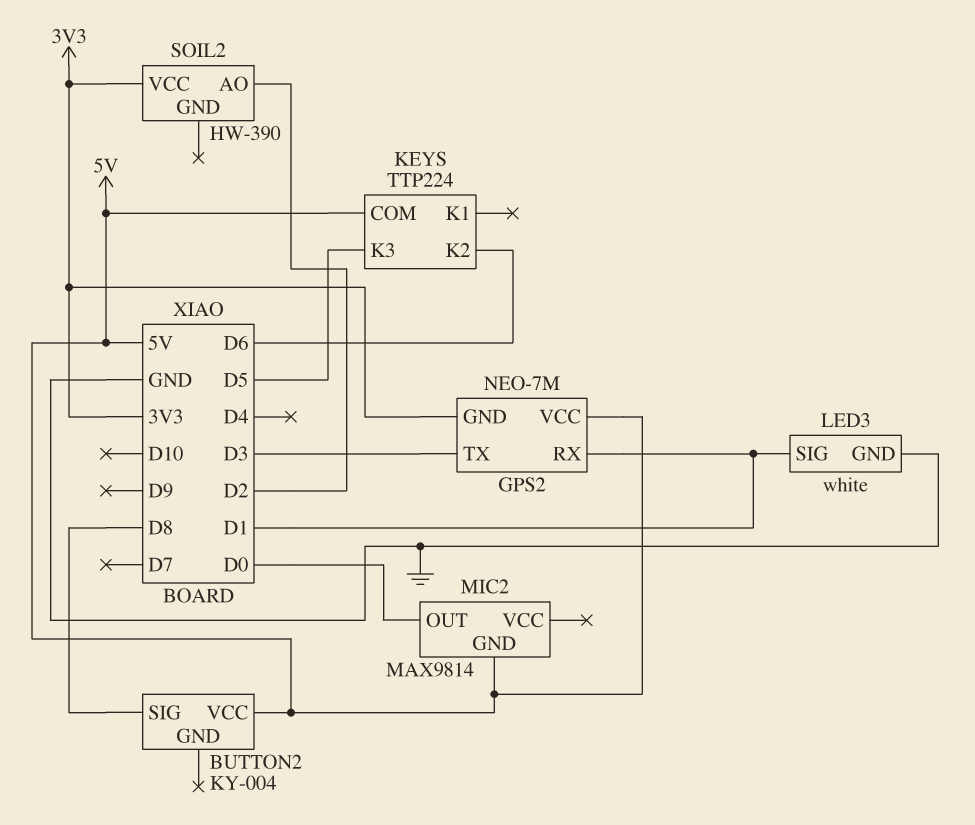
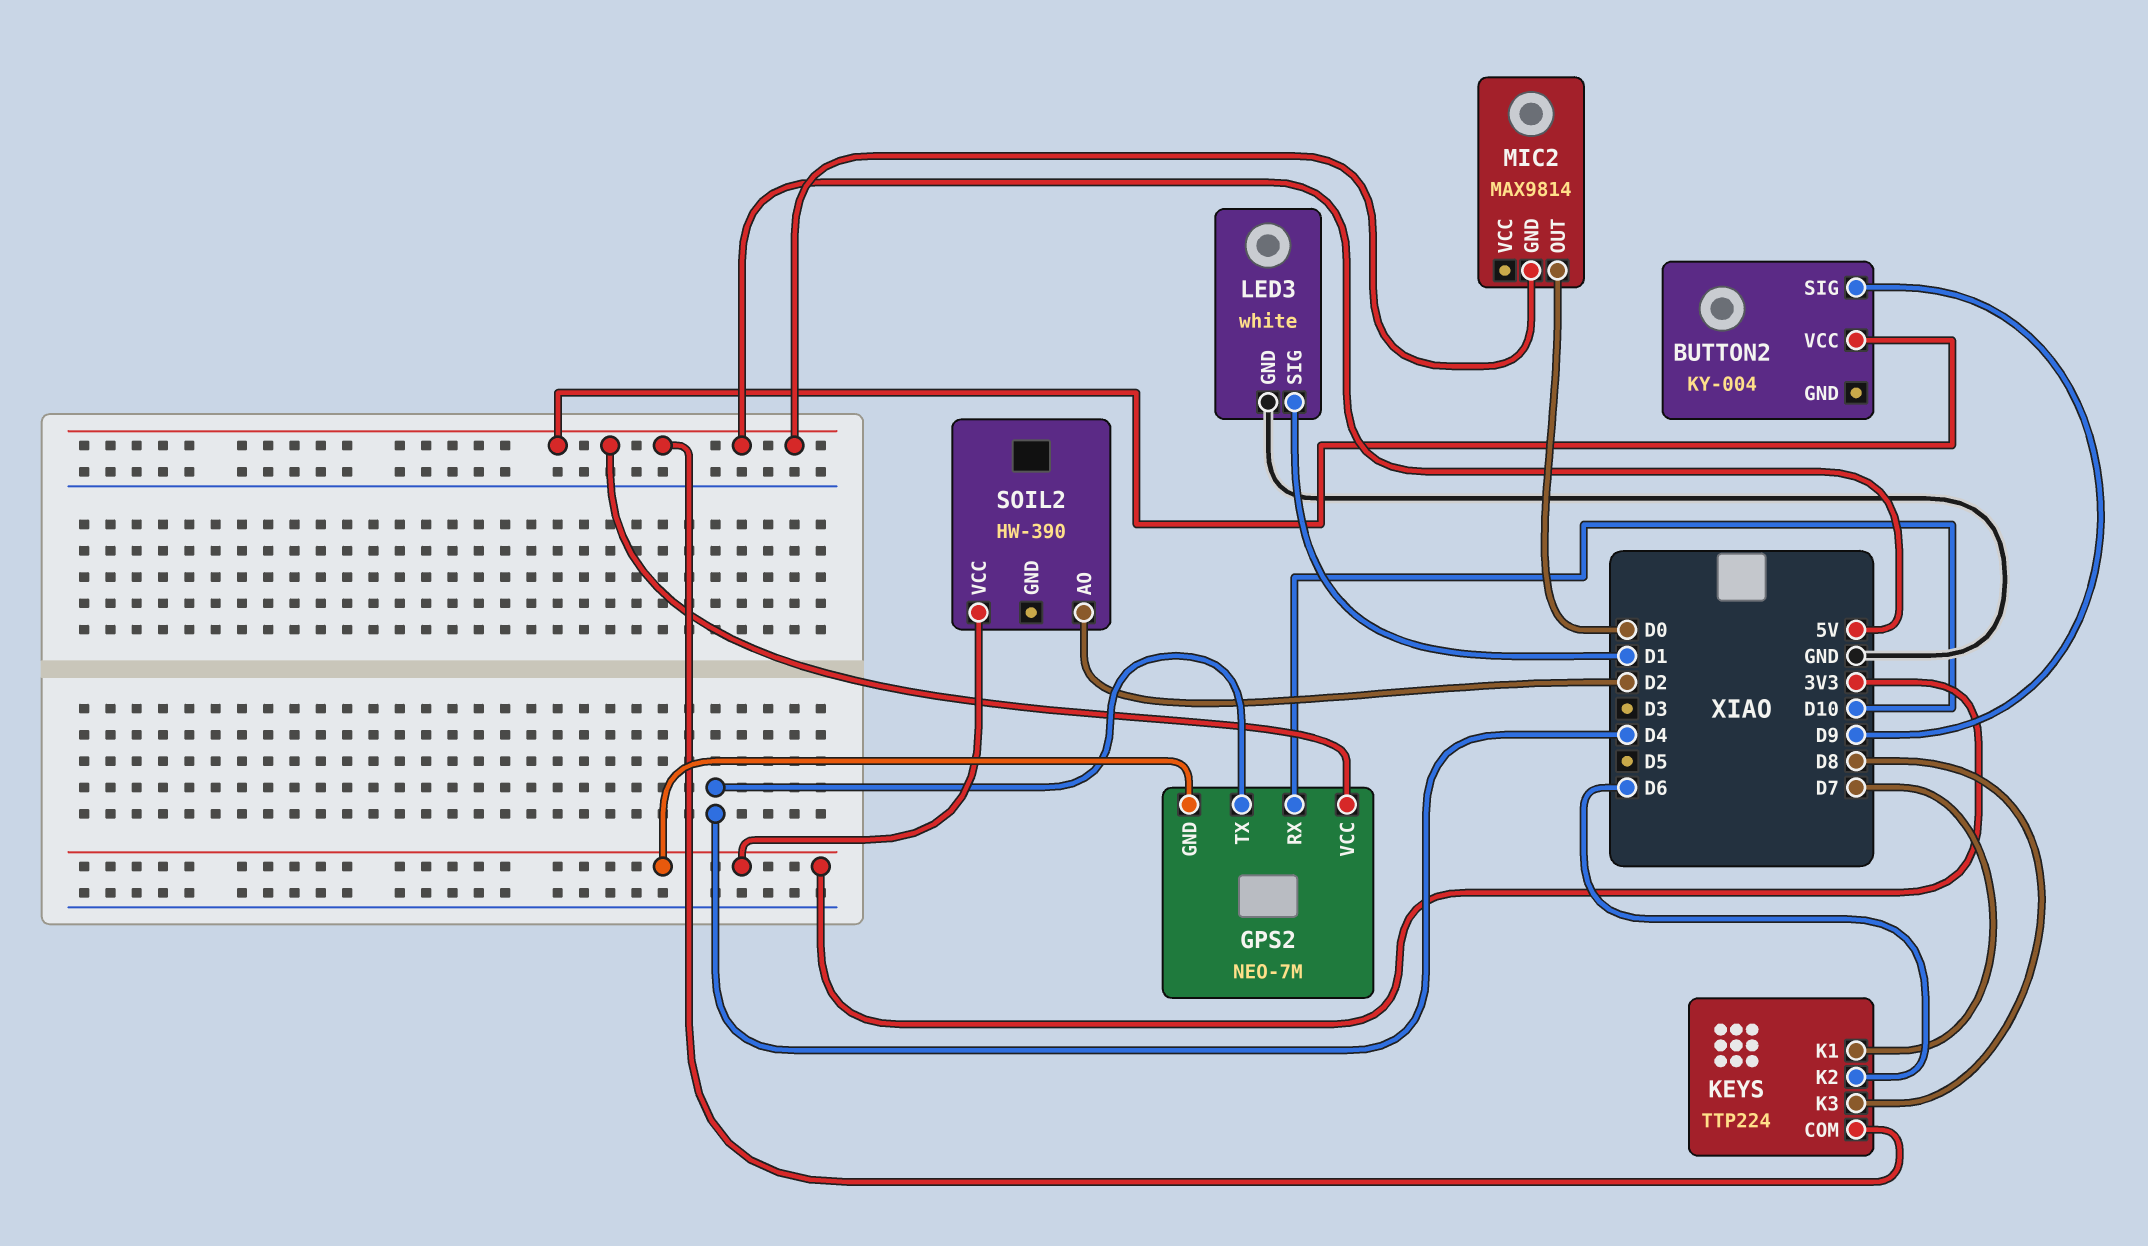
BUTTON2 pin SIG: D8 -> D9
GPS2 pin RX: D1 -> D10
GPS2 pin TX: D3 -> D4
KEYS pin K1: none -> D7
KEYS pin K3: D5 -> D8

